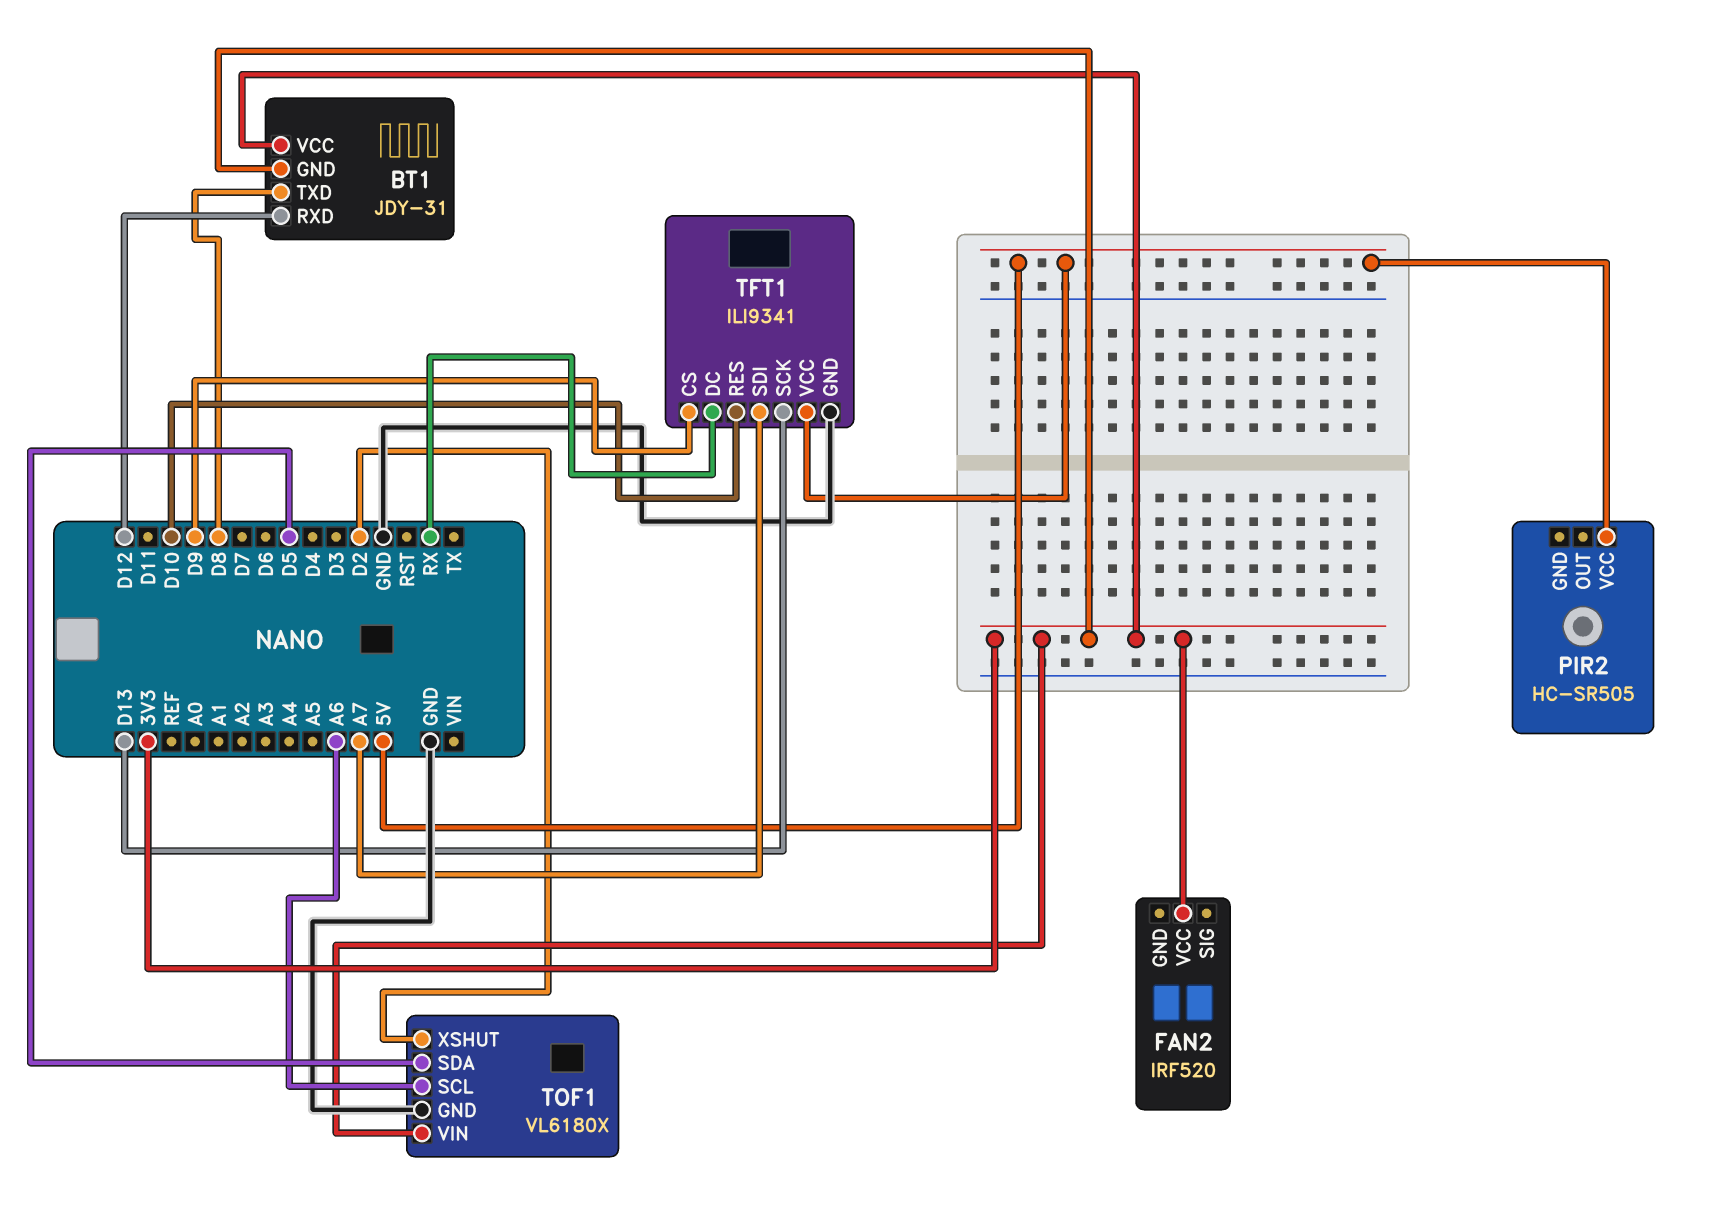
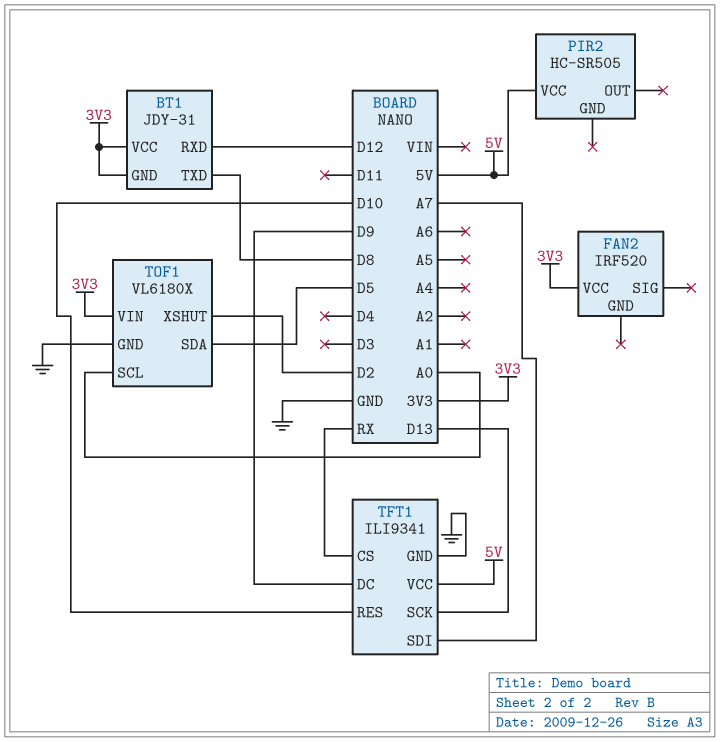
TFT1 pin CS: D9 -> RX
TFT1 pin DC: RX -> D9
TOF1 pin SCL: A6 -> A0

